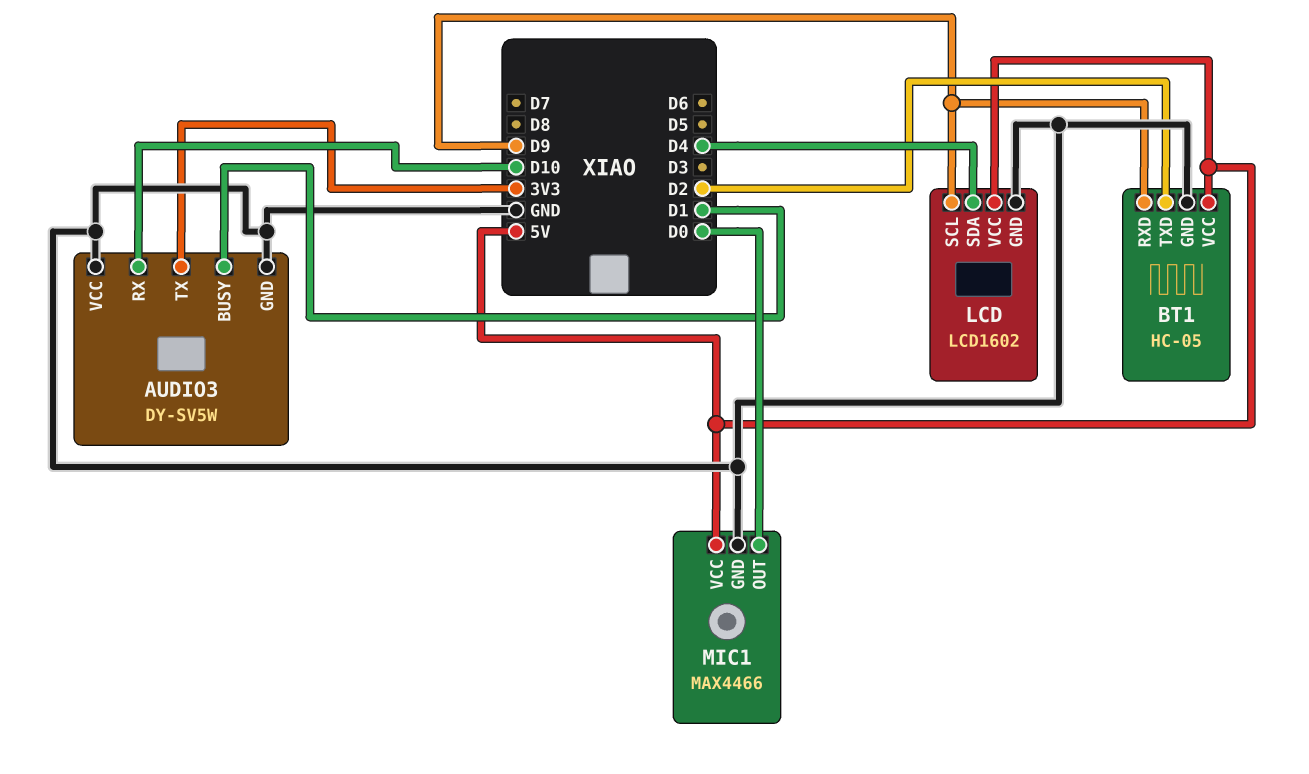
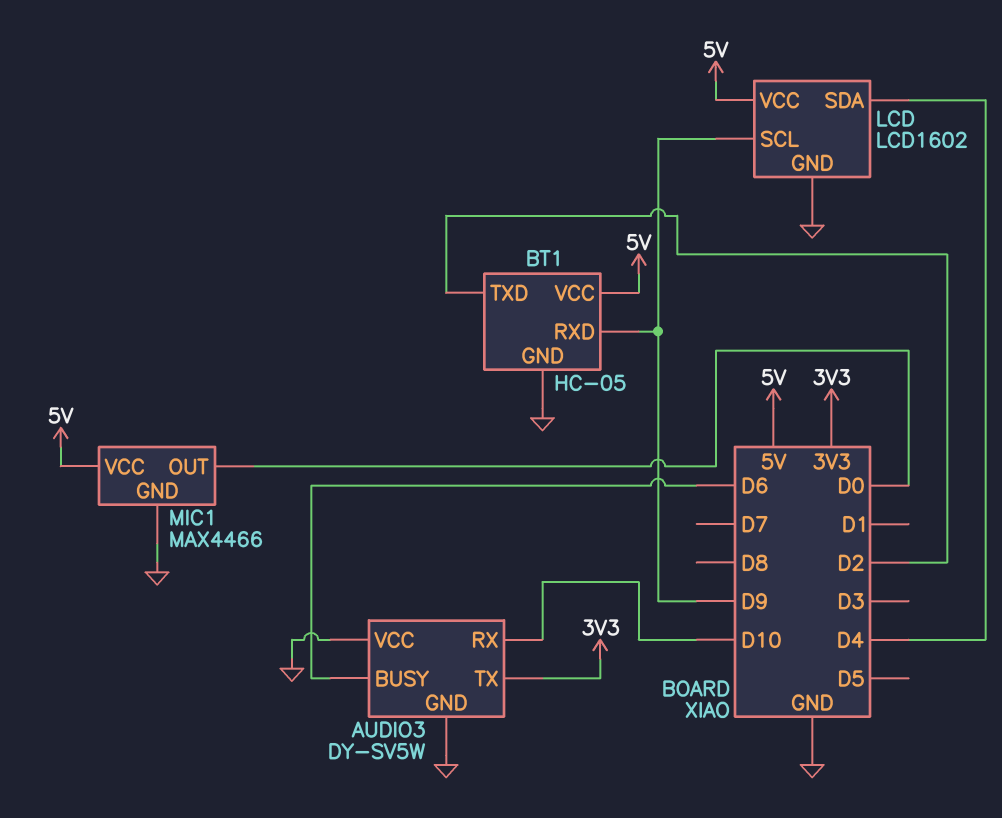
AUDIO3 pin BUSY: D1 -> D6

